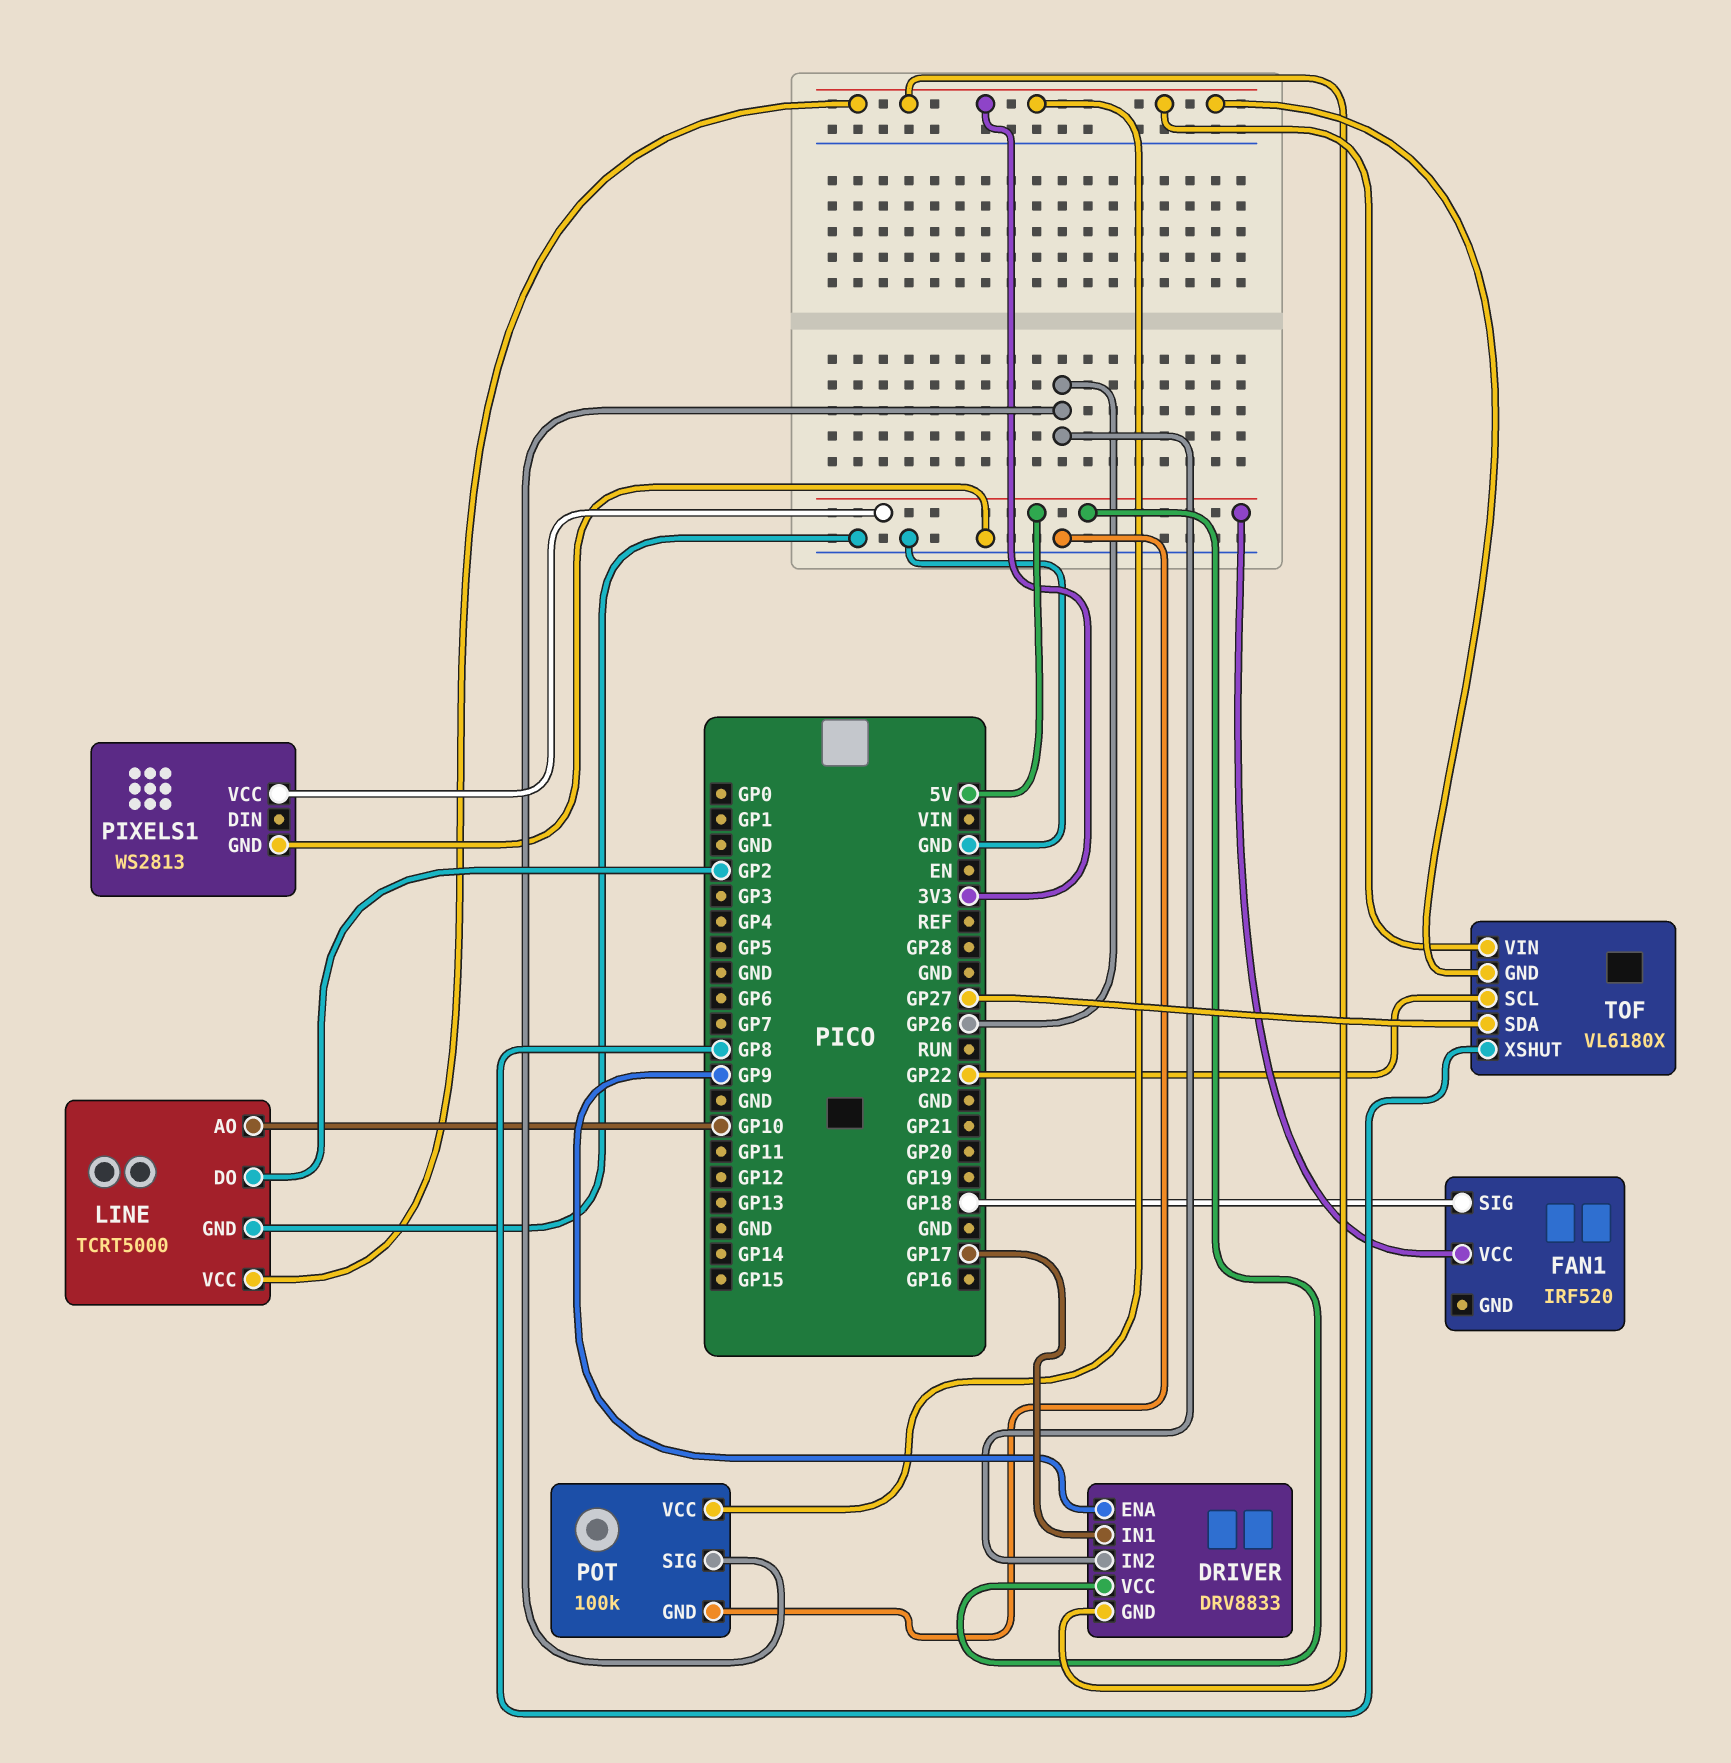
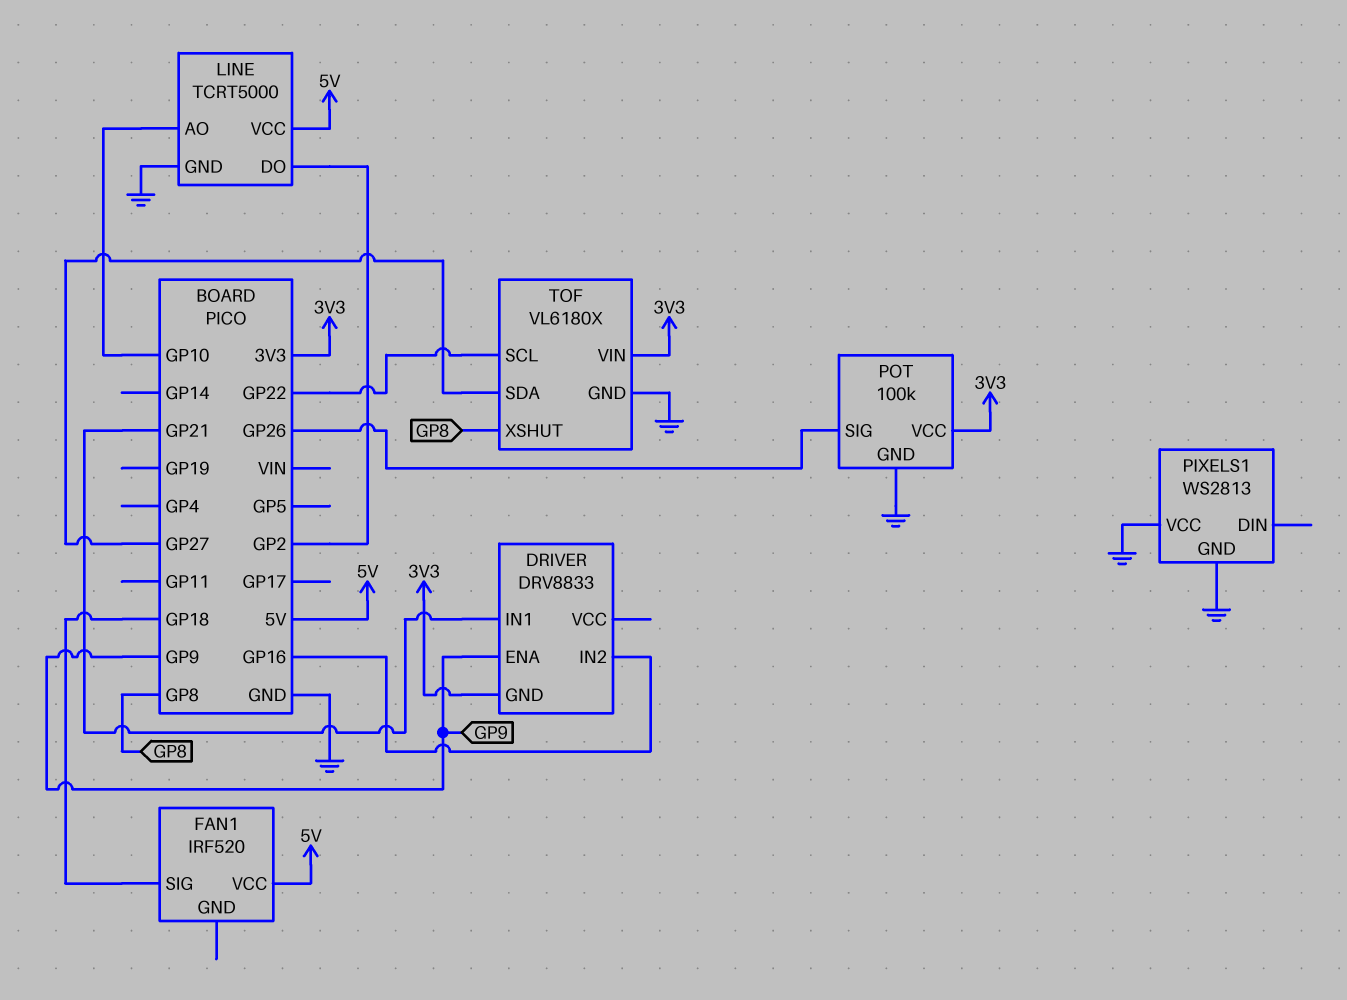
DRIVER pin IN1: GP17 -> GP21
DRIVER pin IN2: GP26 -> GP16
DRIVER pin VCC: 5V -> none
LINE pin VCC: 3V3 -> 5V
PIXELS1 pin VCC: 5V -> GND
TOF pin GND: 3V3 -> GND

